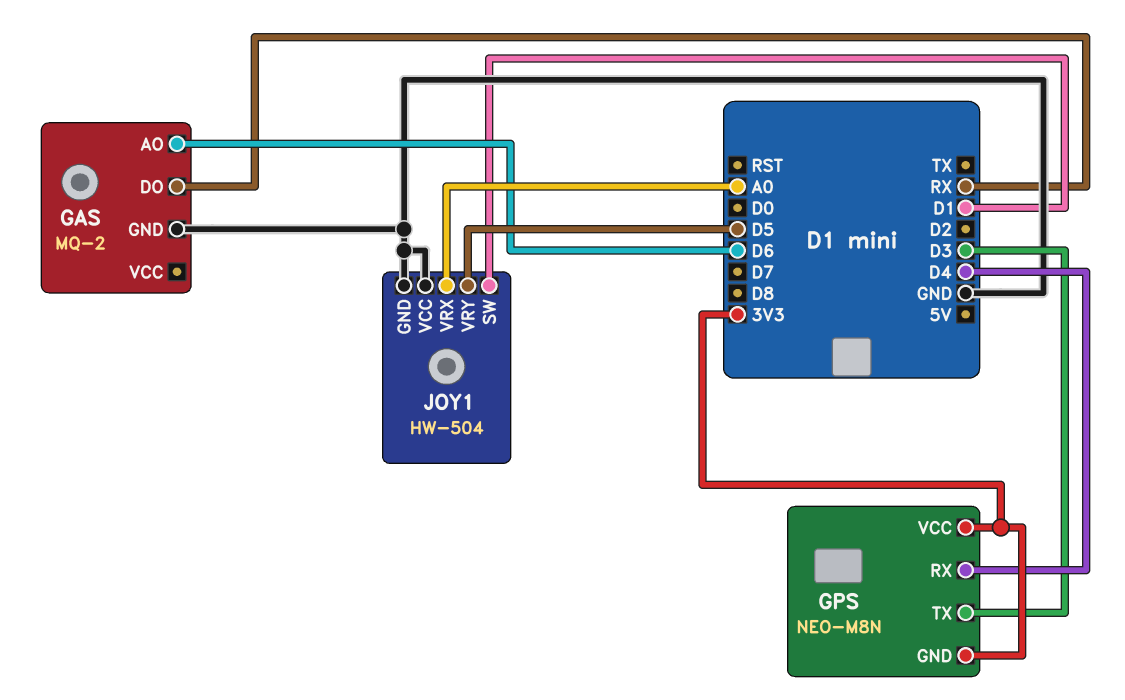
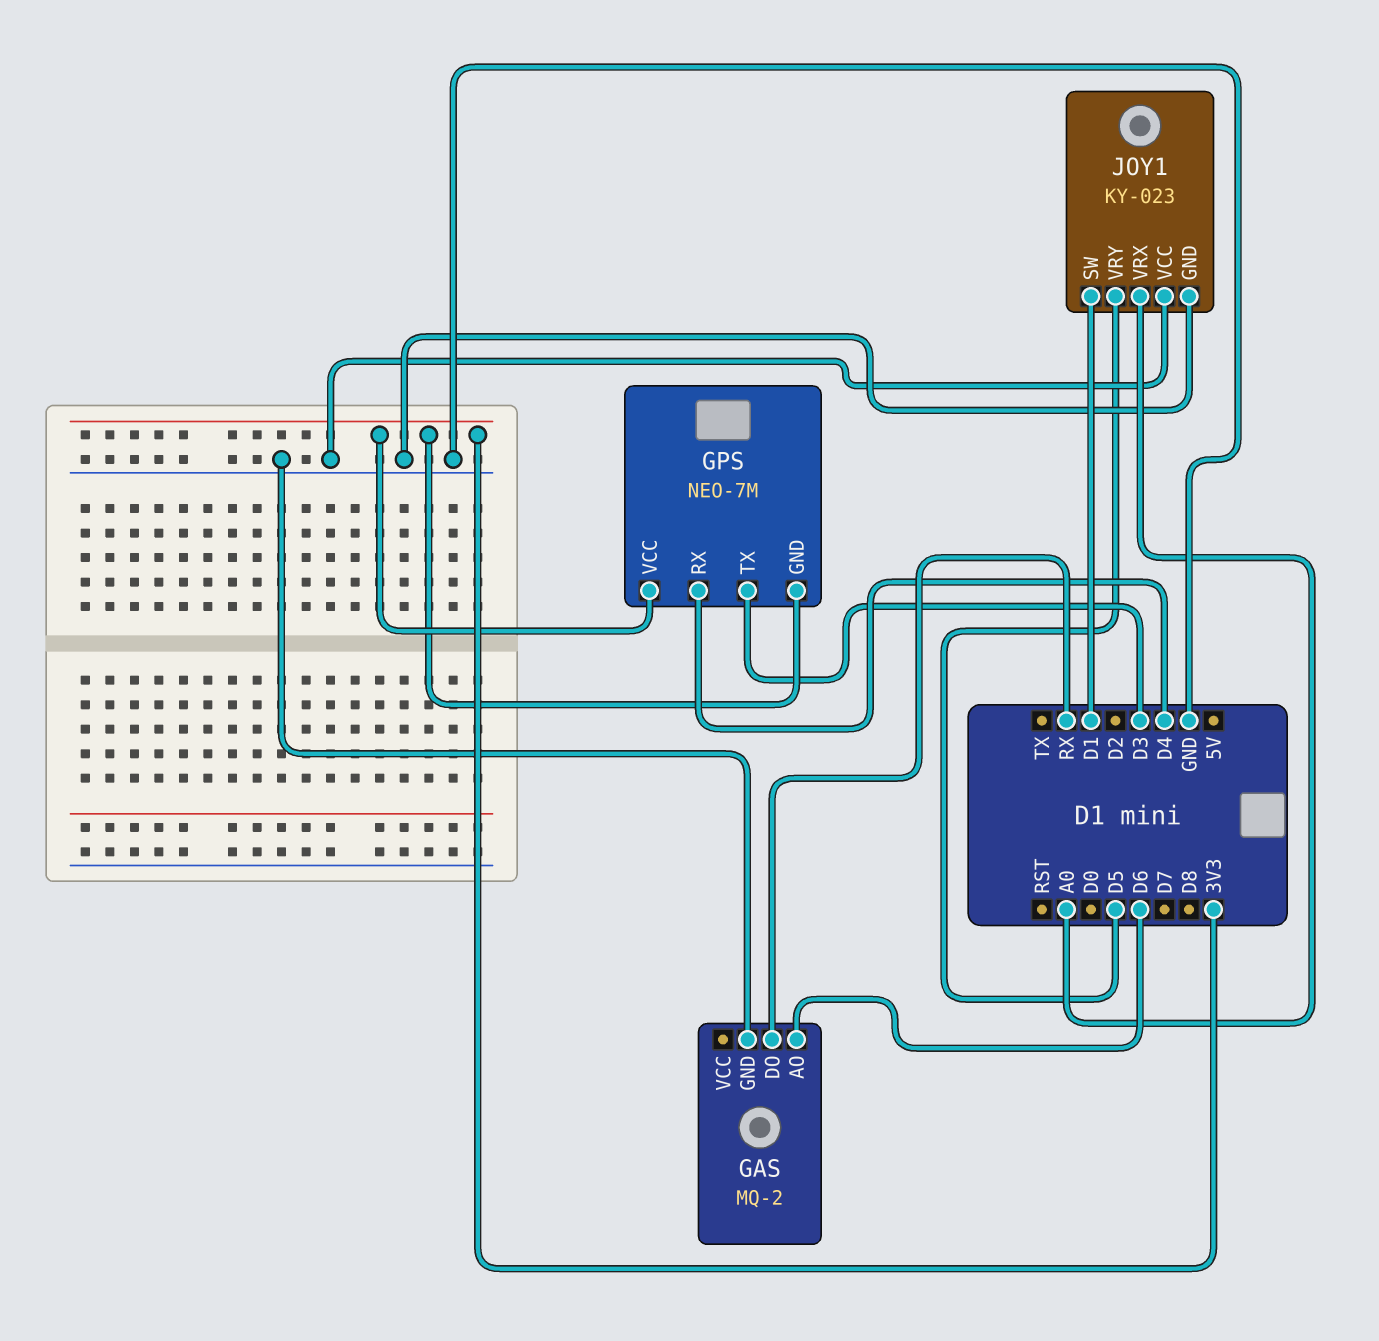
GPS: NEO-M8N -> NEO-7M
JOY1: HW-504 -> KY-023

